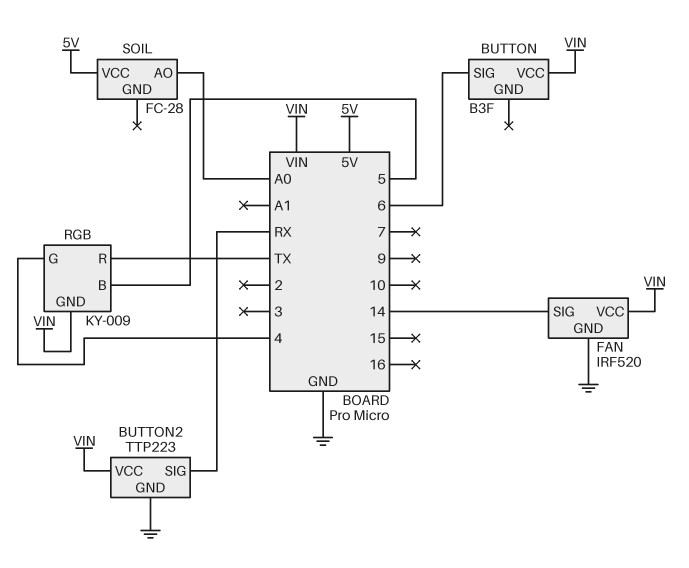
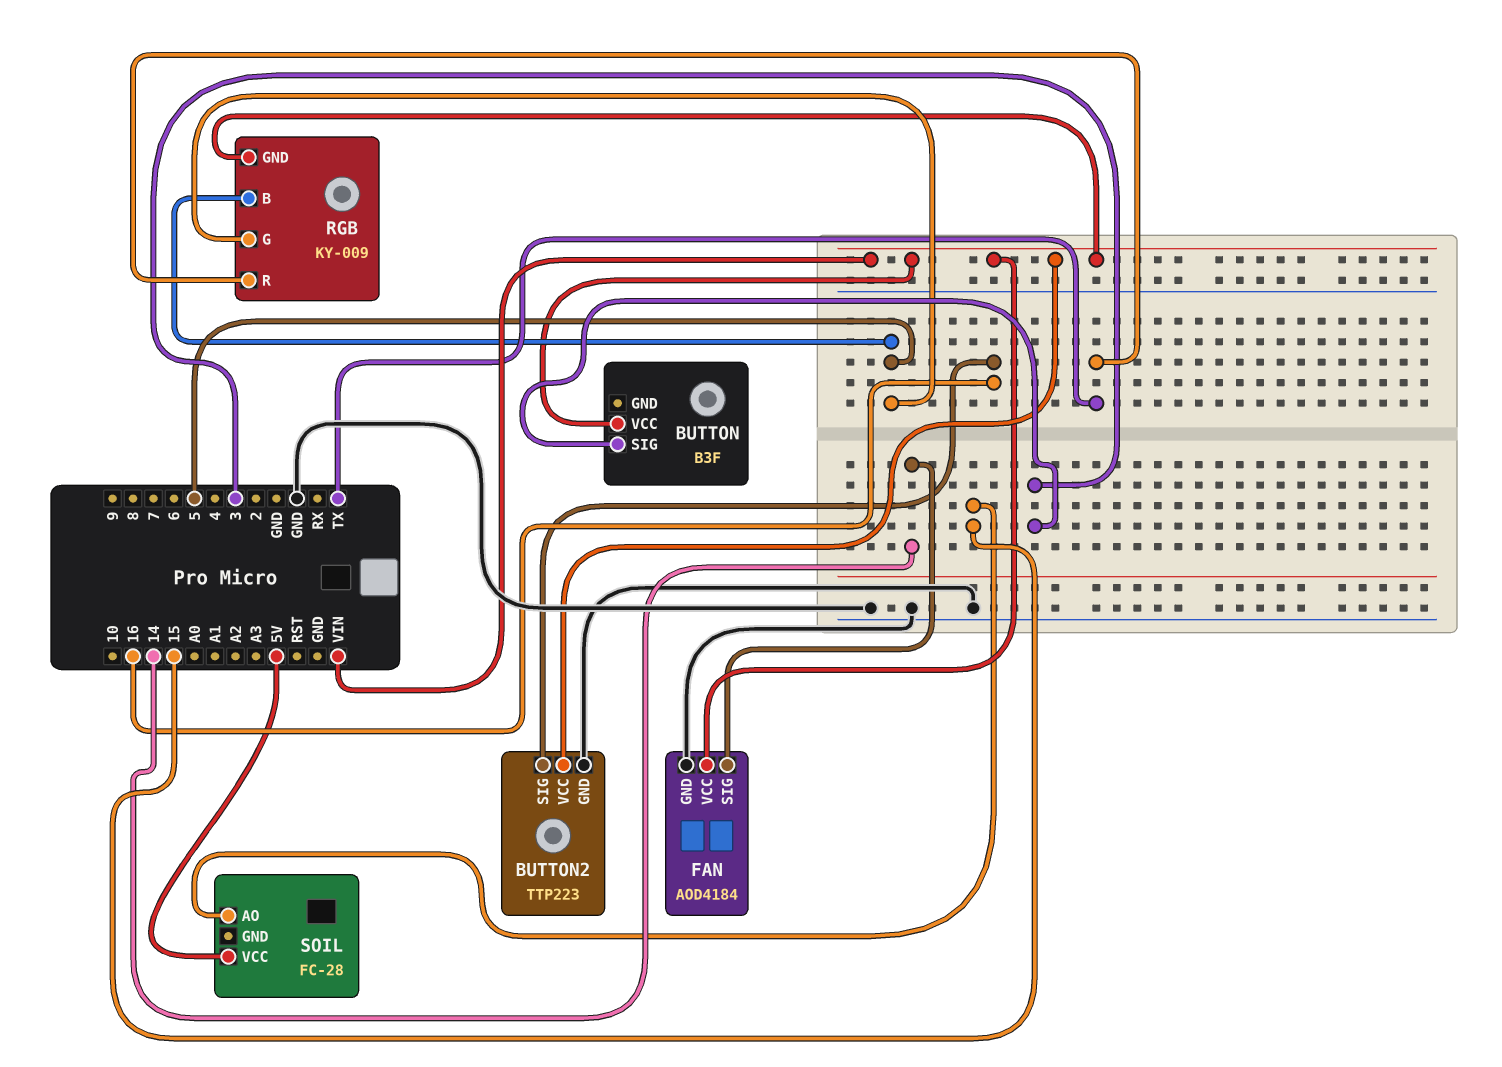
BUTTON pin SIG: 6 -> 3
BUTTON2 pin SIG: RX -> 16
FAN: IRF520 -> AOD4184
RGB pin G: 4 -> 5
SOIL pin AO: A0 -> 15

